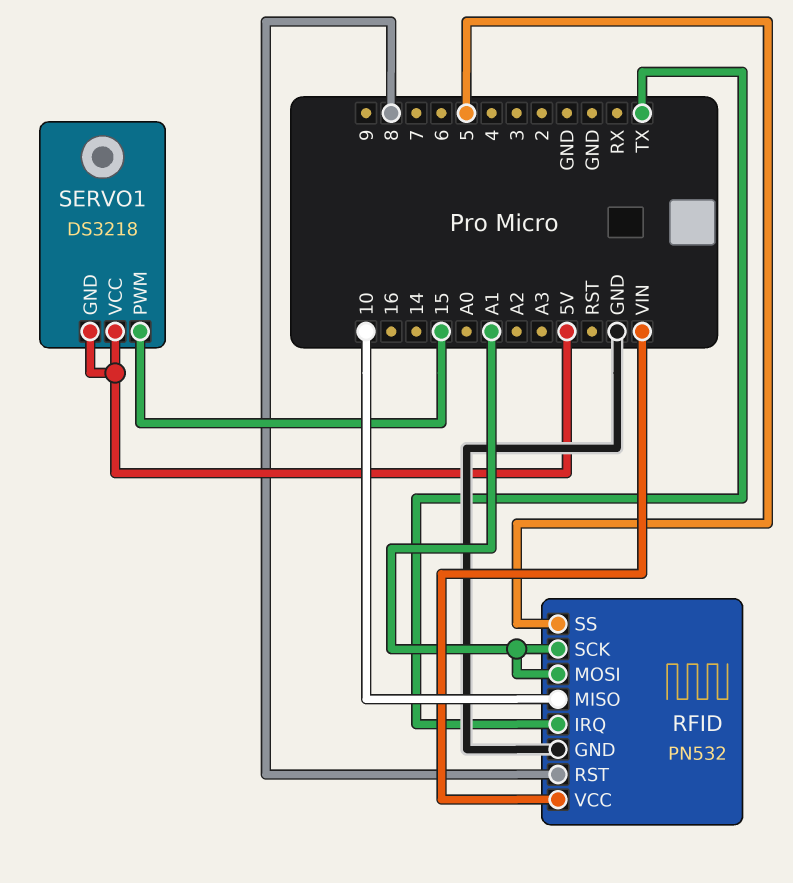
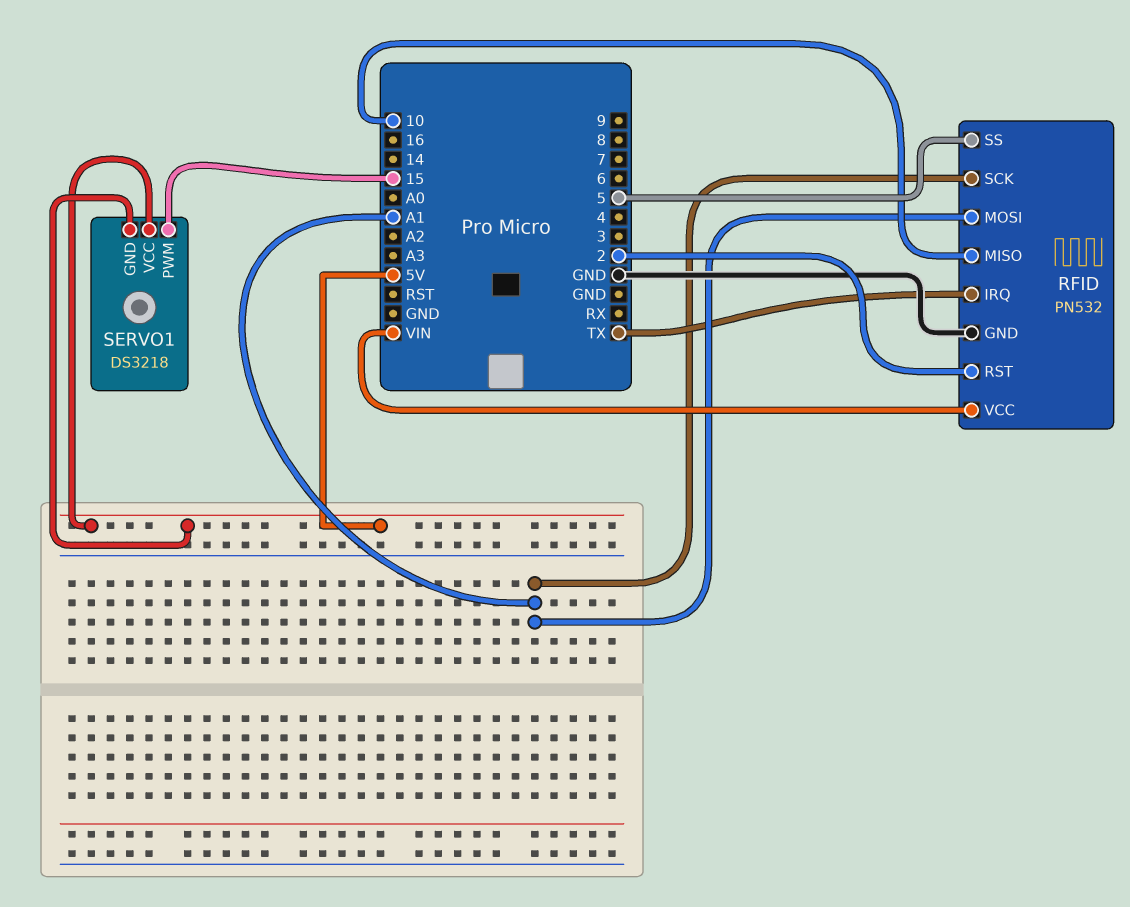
RFID pin RST: 8 -> 2

